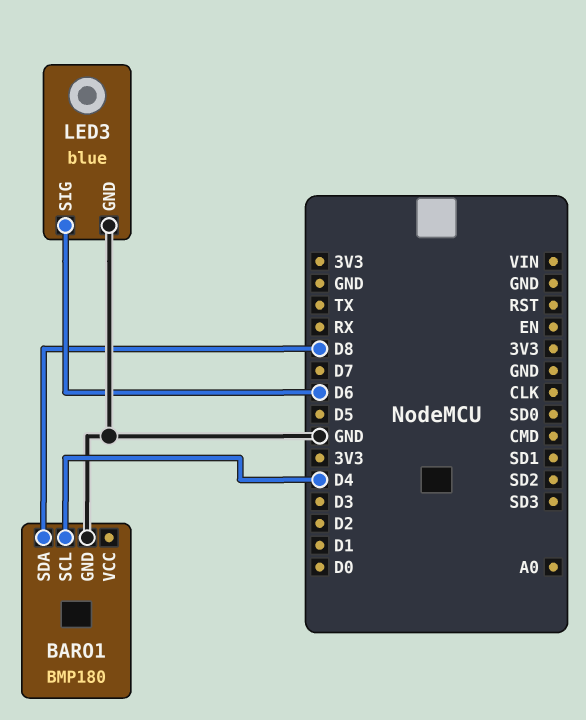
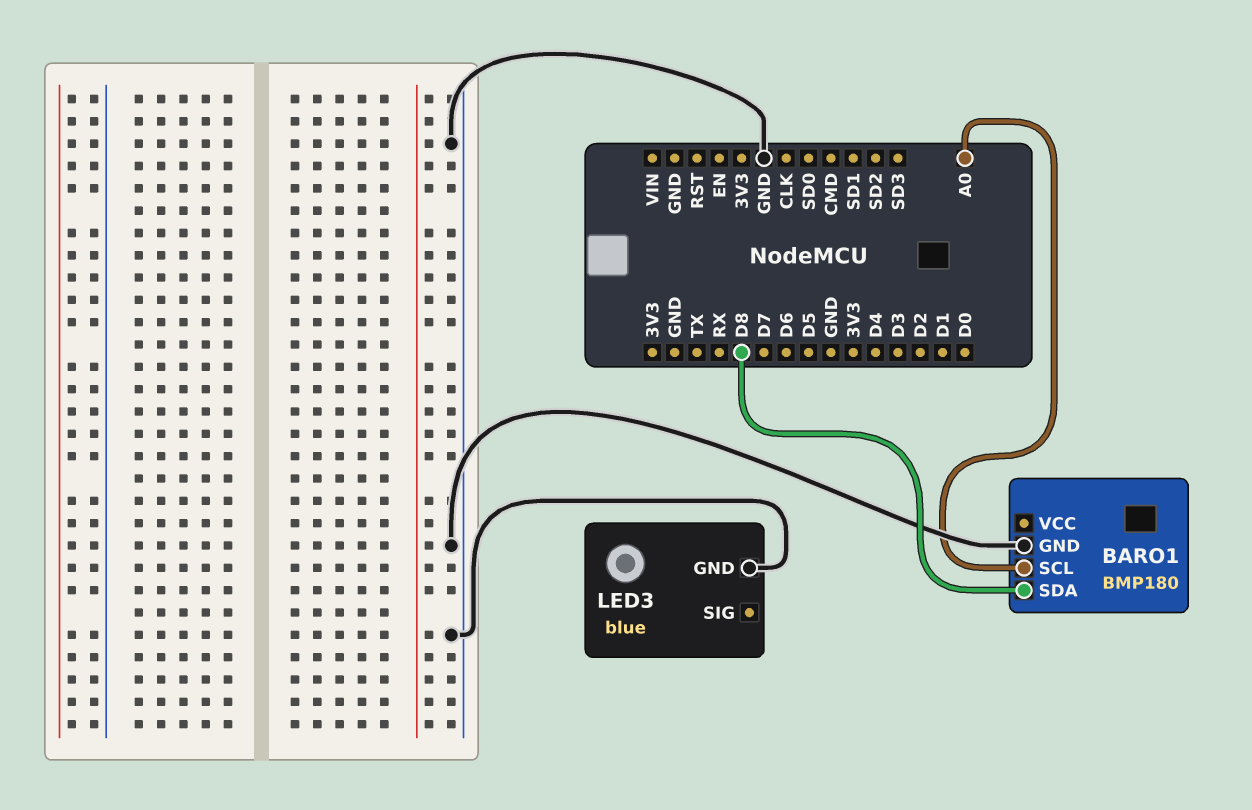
BARO1 pin SCL: D4 -> A0
LED3 pin SIG: D6 -> none

